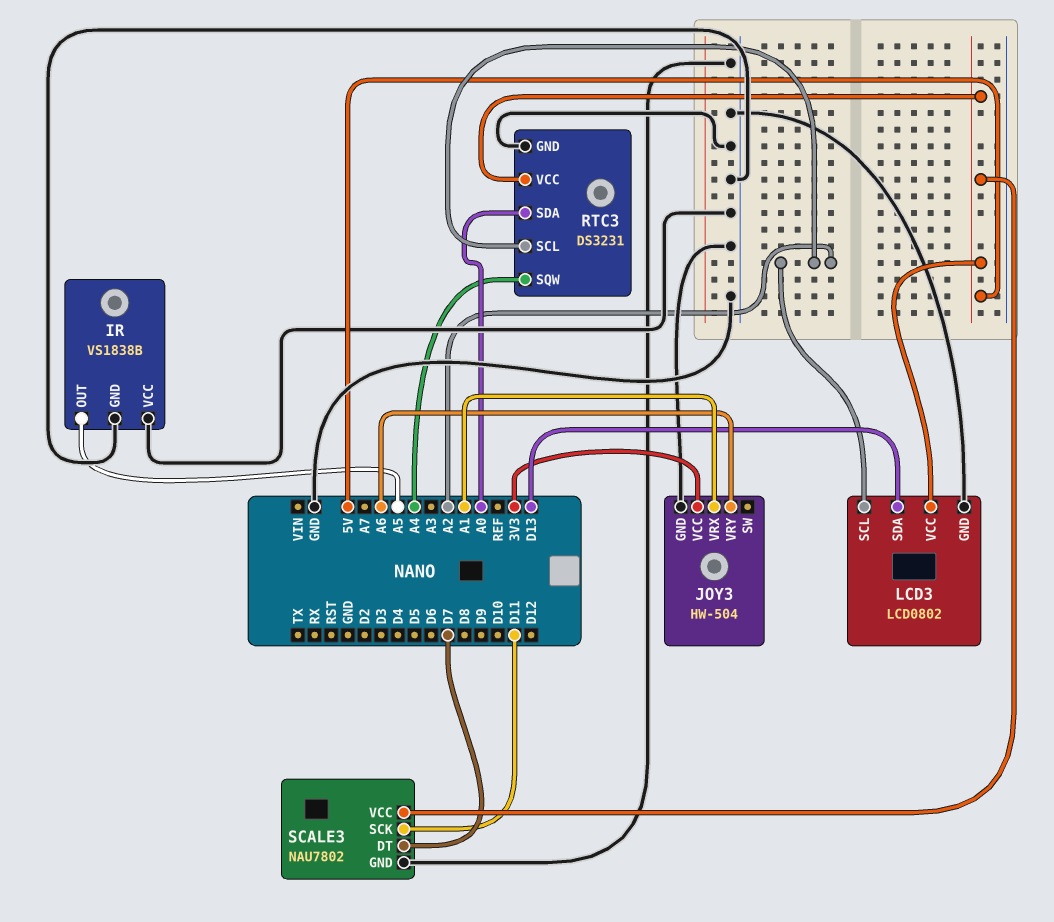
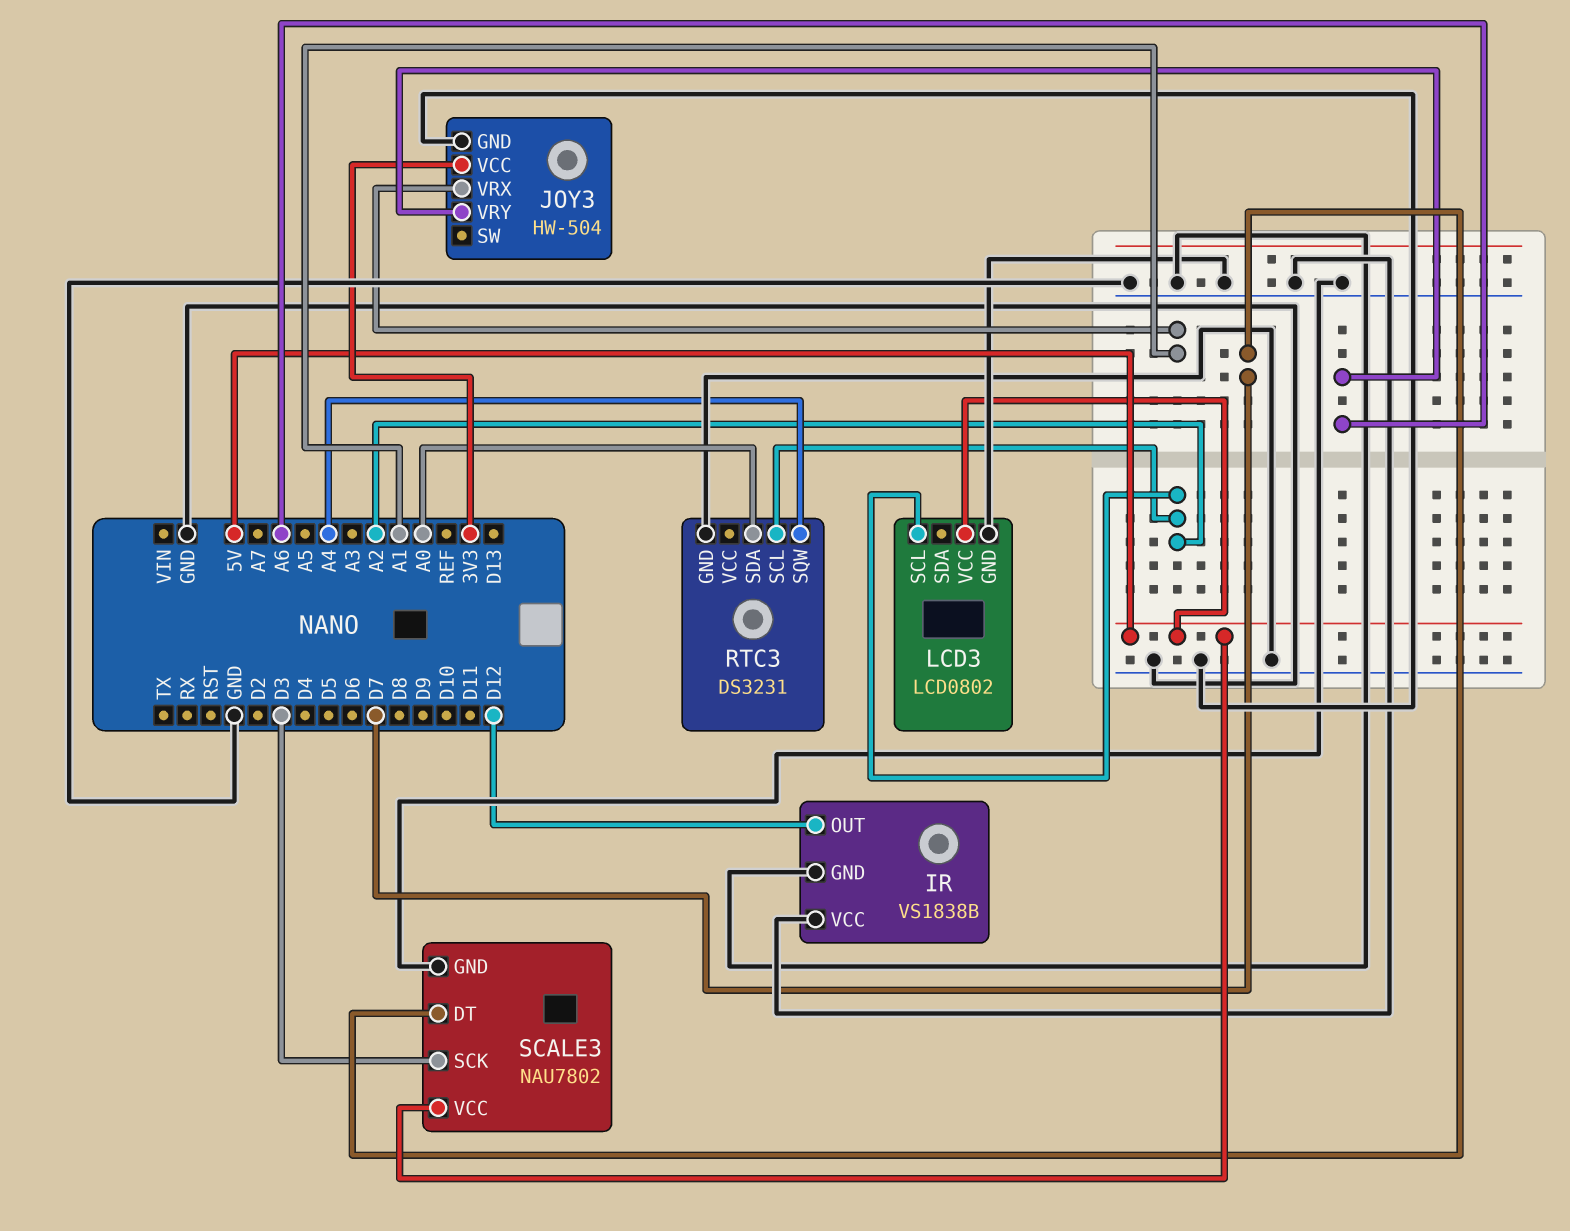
IR pin OUT: A5 -> D12
LCD3 pin SDA: D13 -> none
RTC3 pin VCC: 5V -> none
SCALE3 pin SCK: D11 -> D3

